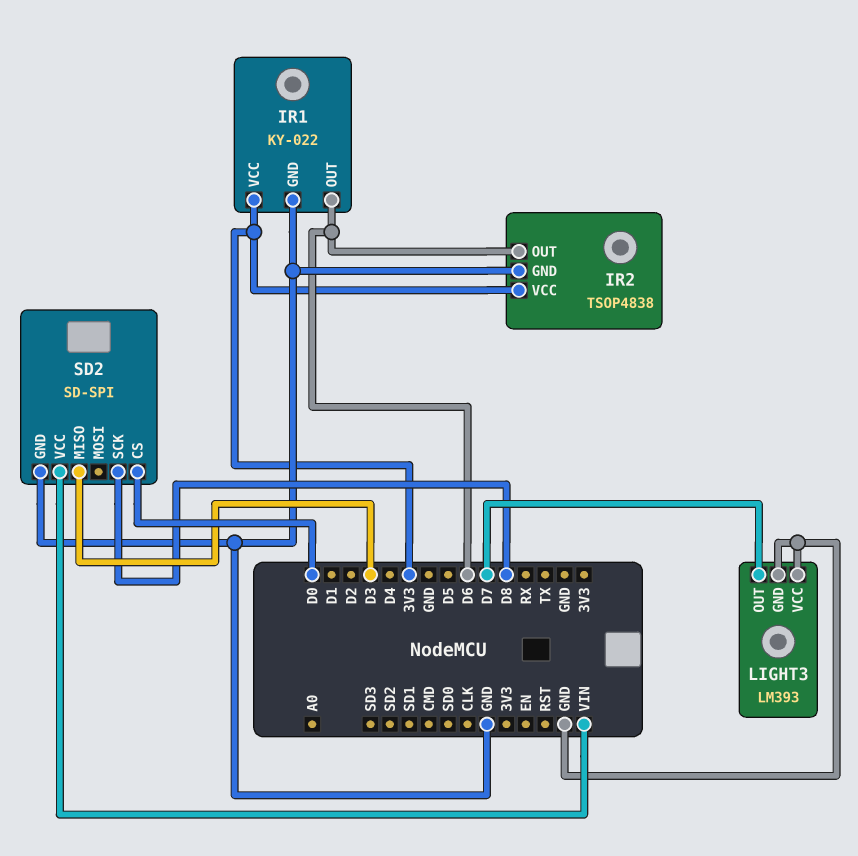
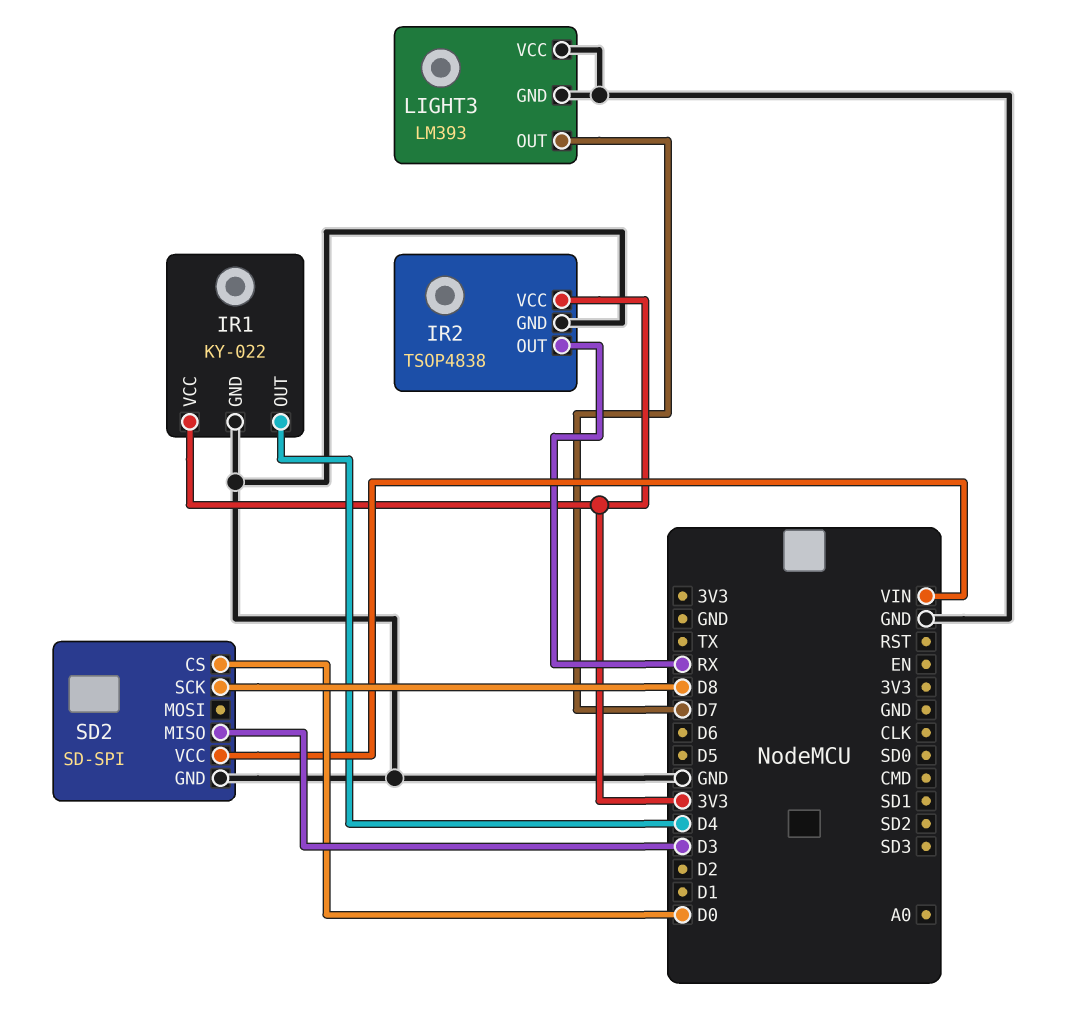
IR1 pin OUT: D6 -> D4
IR2 pin OUT: D6 -> RX

